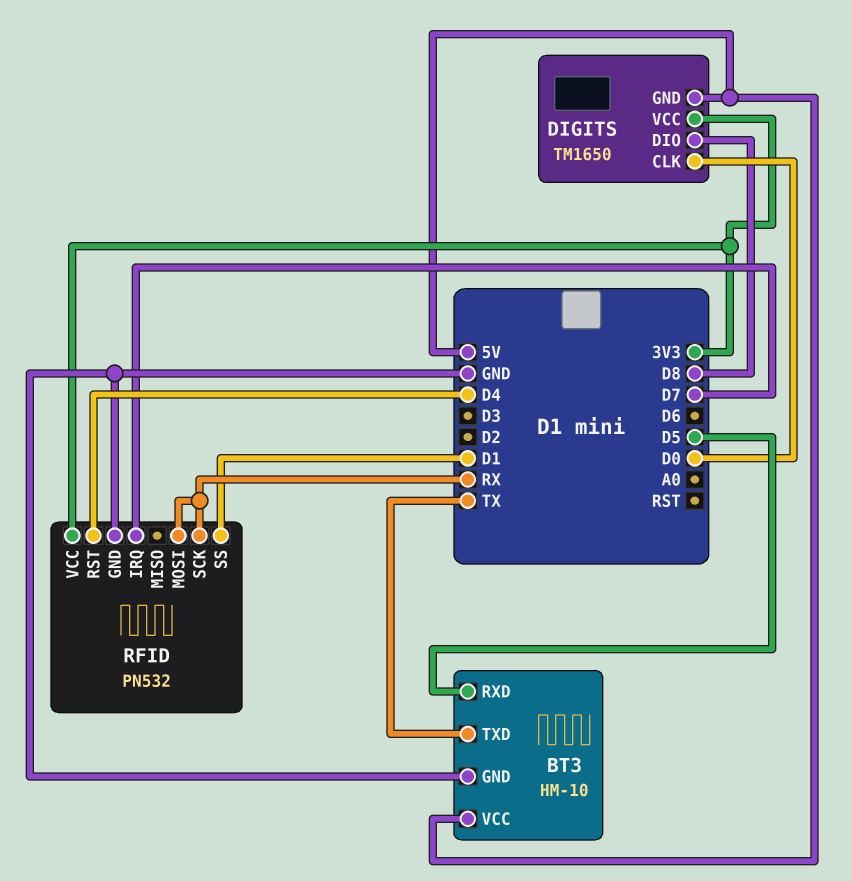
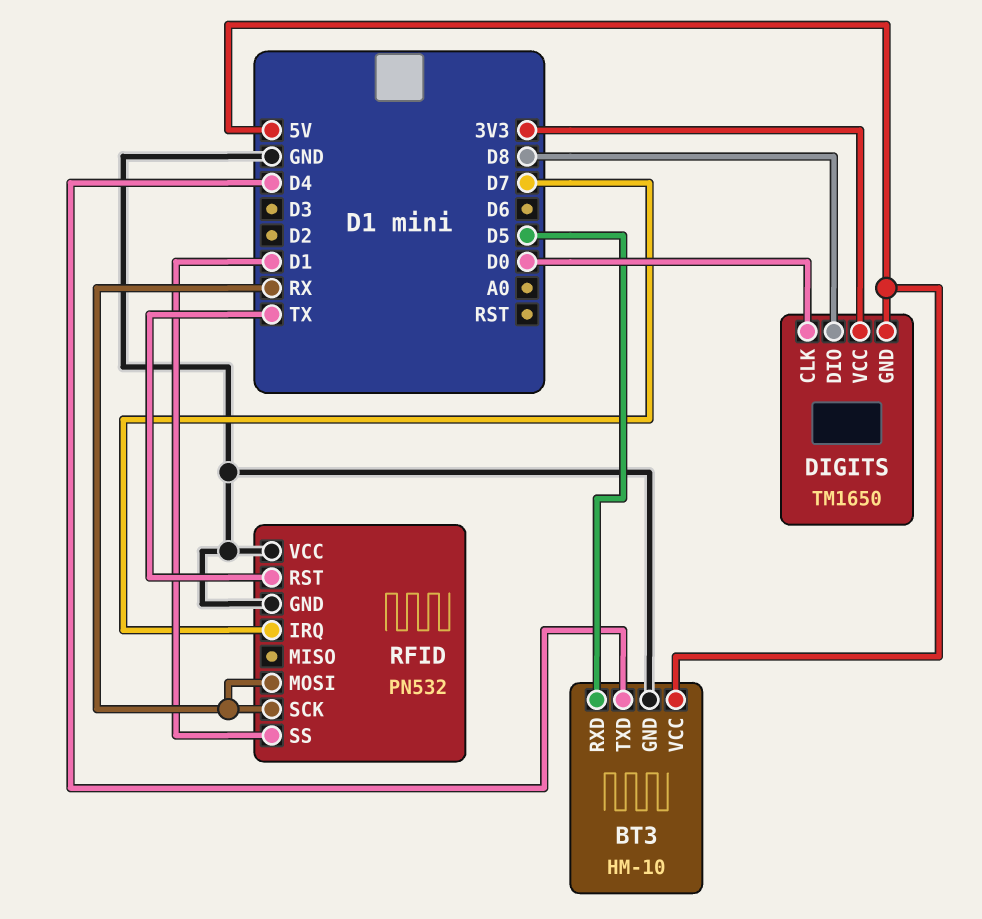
BT3 pin TXD: TX -> D4
RFID pin RST: D4 -> TX
RFID pin VCC: 3V3 -> GND

